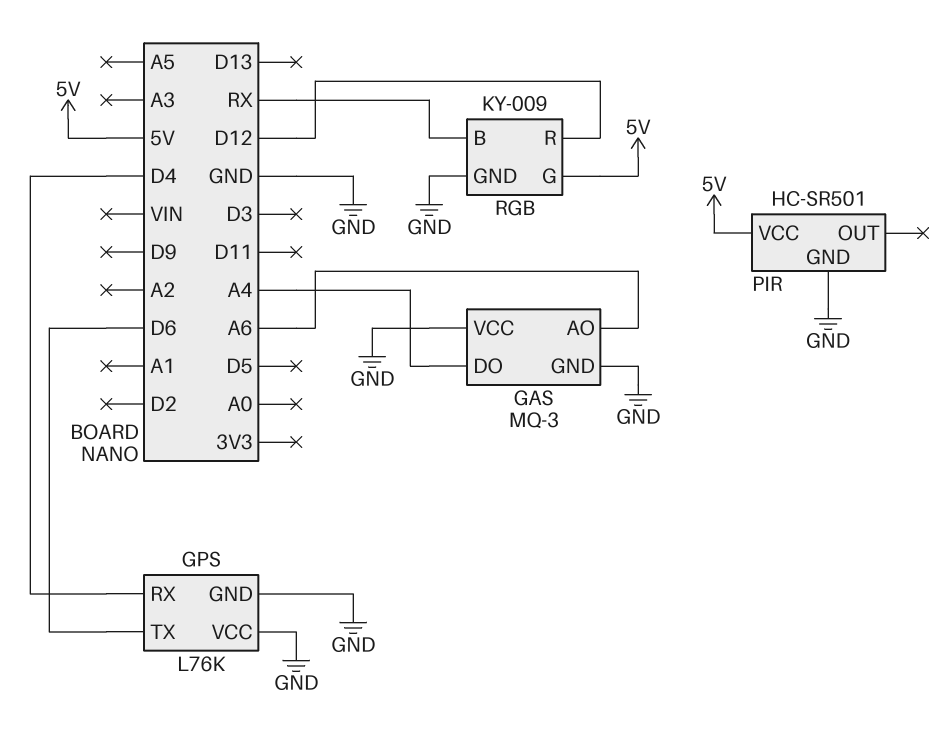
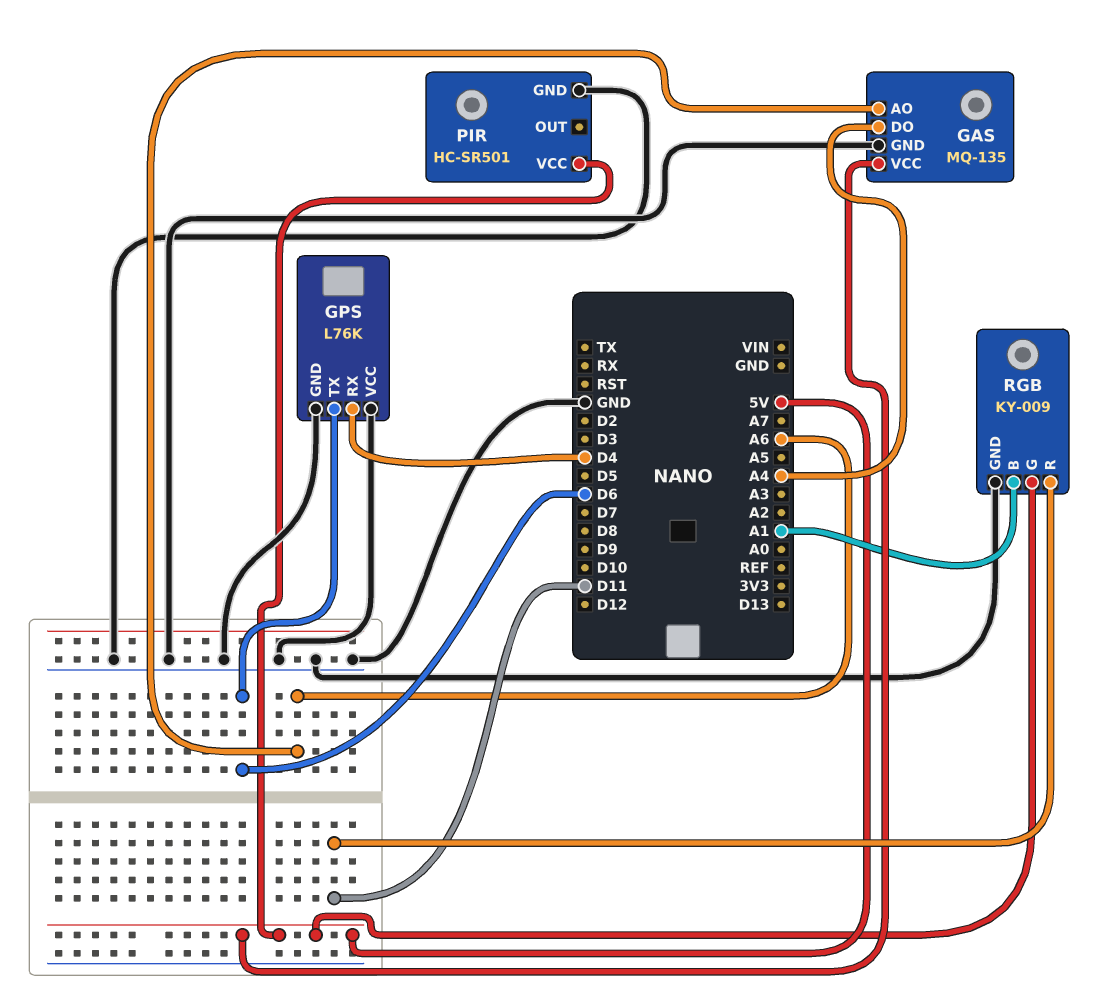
GAS: MQ-3 -> MQ-135
GAS pin VCC: GND -> 5V
RGB pin B: RX -> A1
RGB pin R: D12 -> D11

